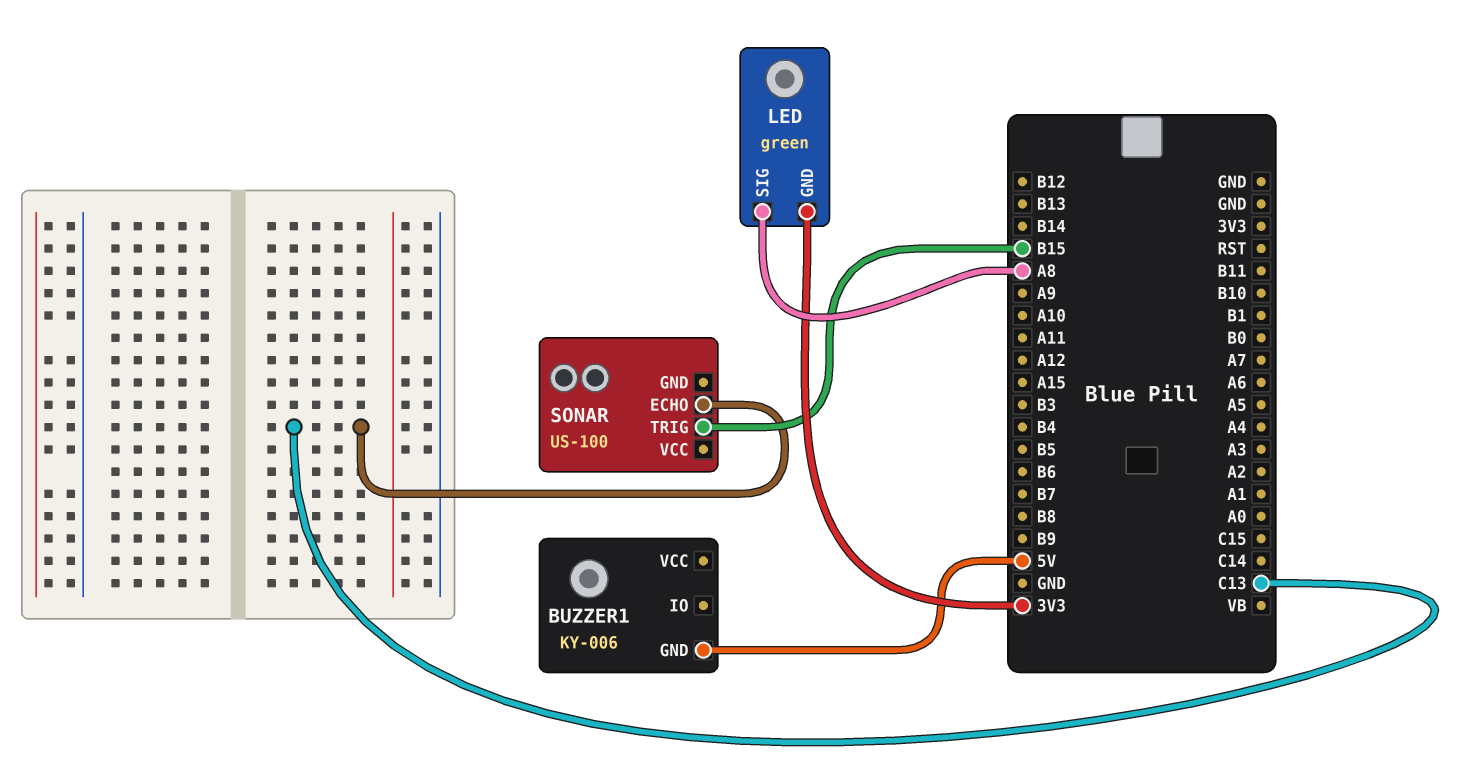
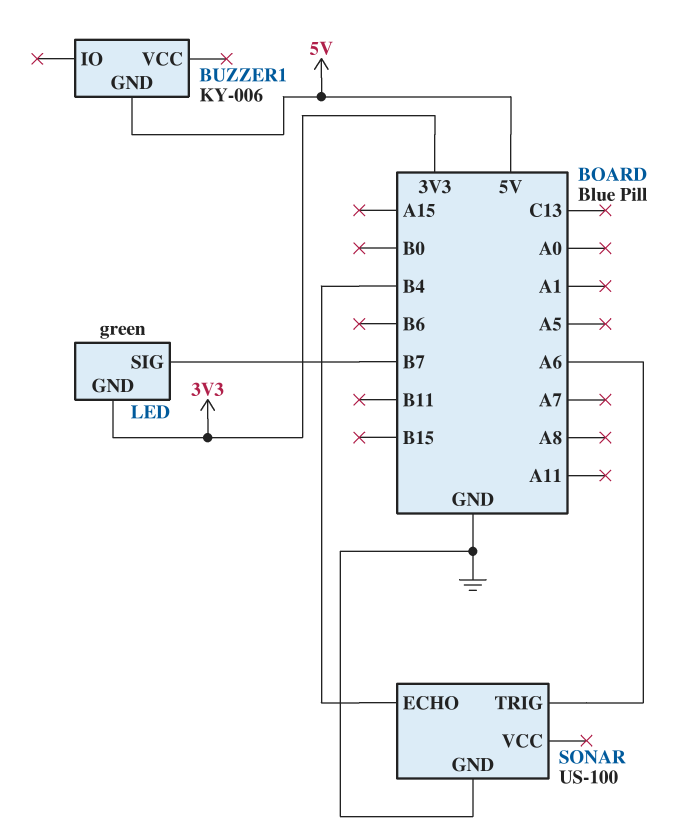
LED pin SIG: A8 -> B7
SONAR pin ECHO: C13 -> B4
SONAR pin GND: none -> GND
SONAR pin TRIG: B15 -> A6

